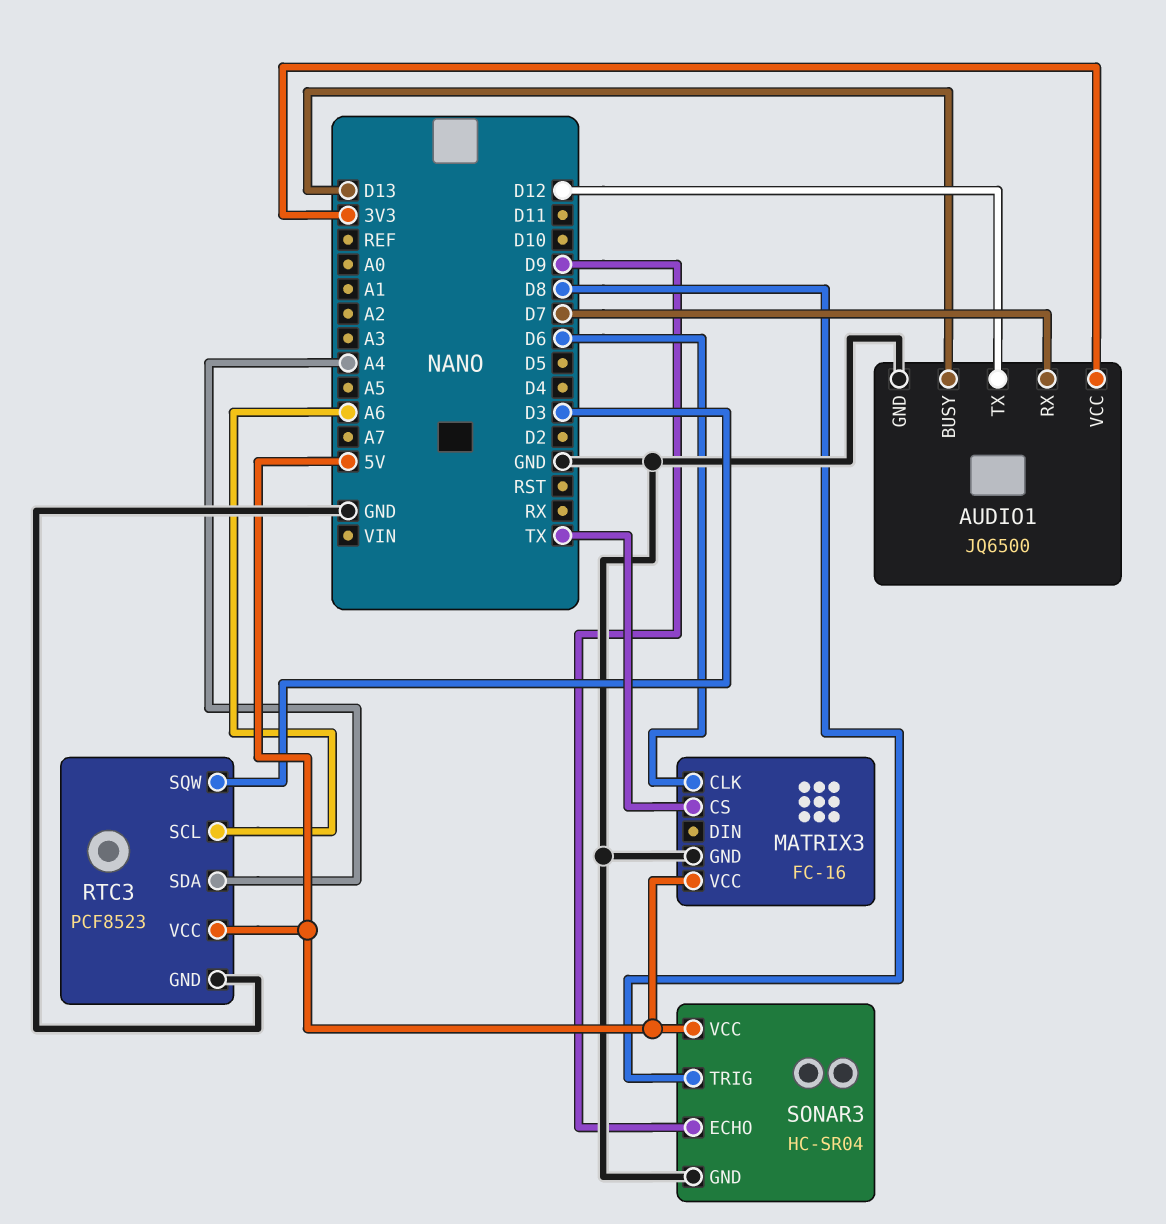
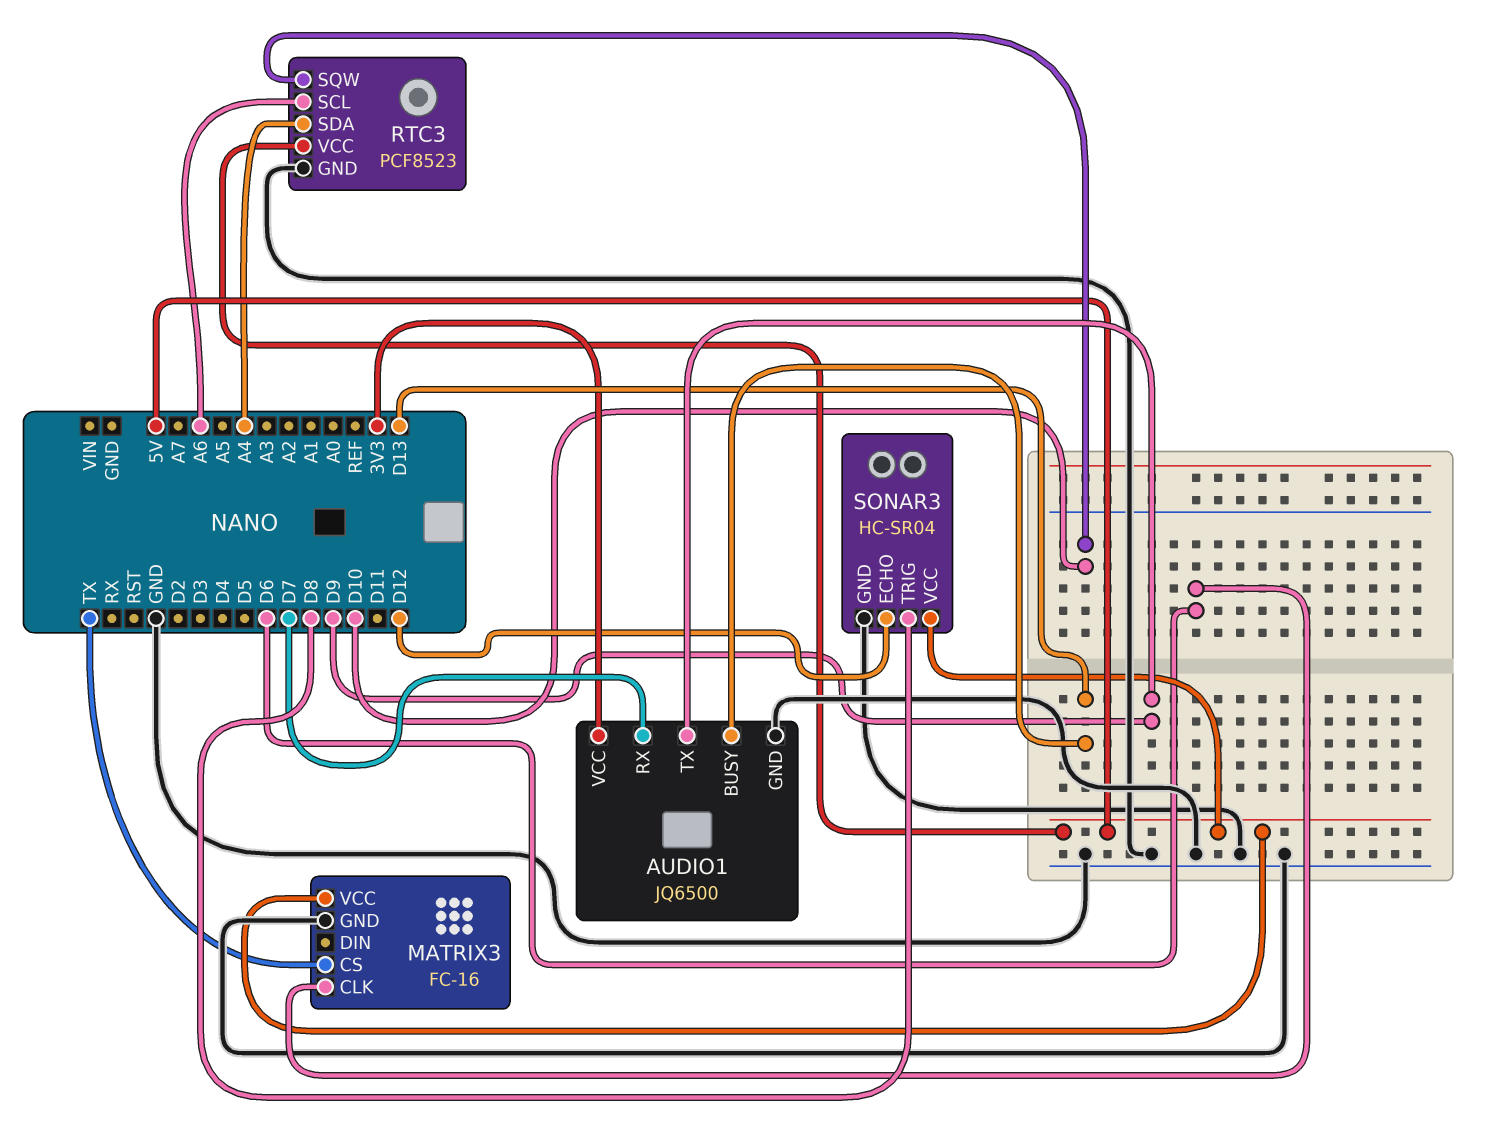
AUDIO1 pin TX: D12 -> D9
RTC3 pin SQW: D3 -> D10
SONAR3 pin ECHO: D9 -> D12

